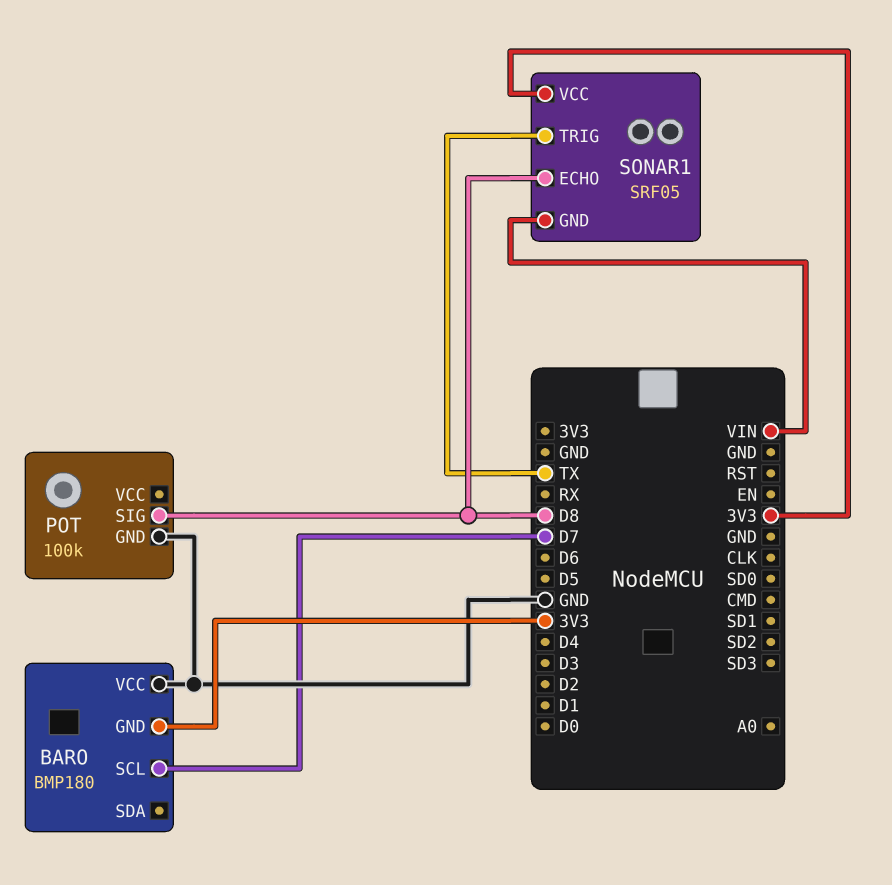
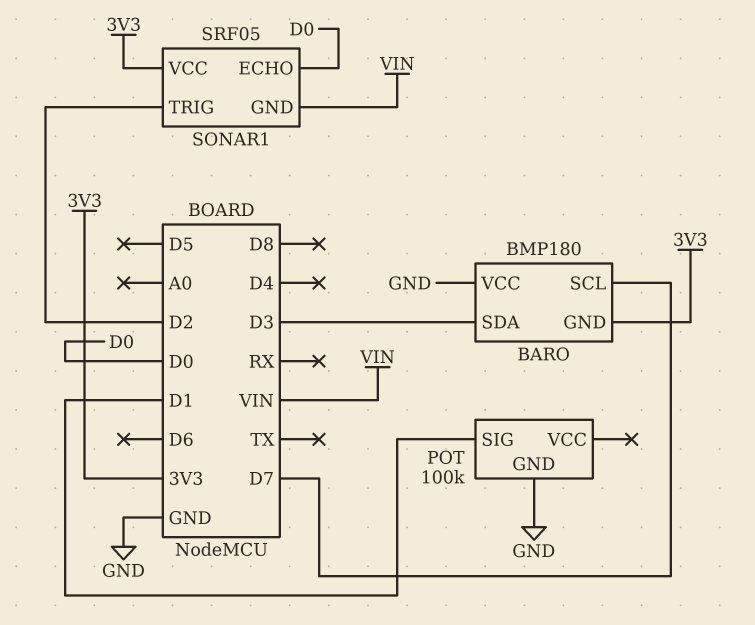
BARO pin SDA: none -> D3
POT pin SIG: D8 -> D1
SONAR1 pin ECHO: D8 -> D0
SONAR1 pin TRIG: TX -> D2

